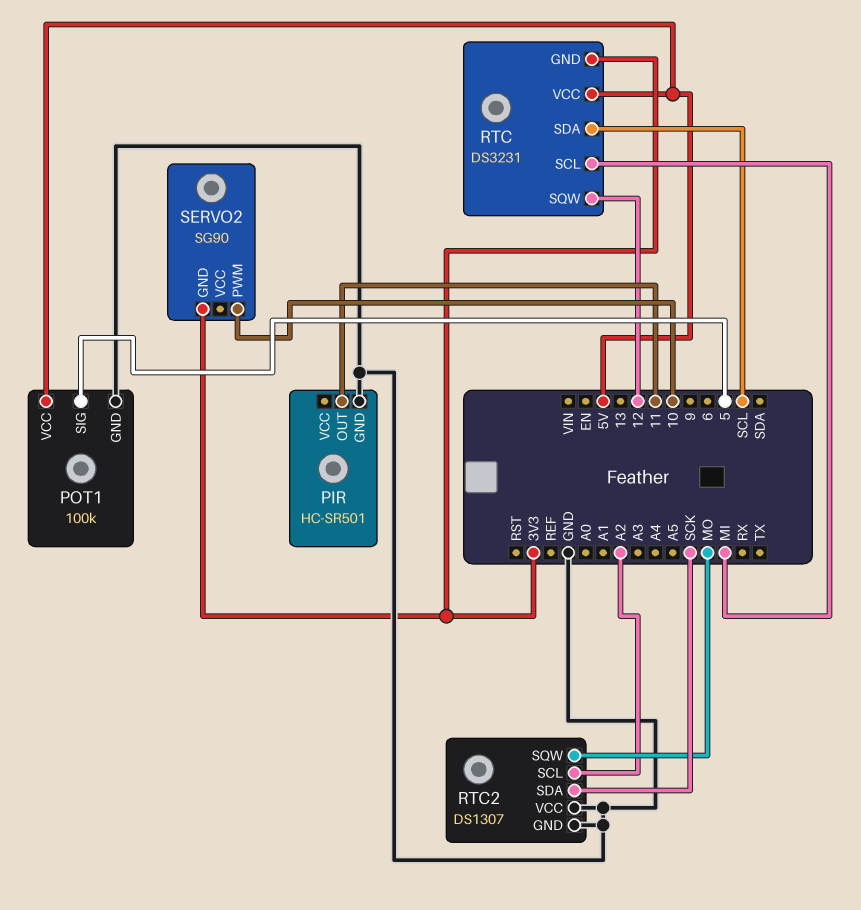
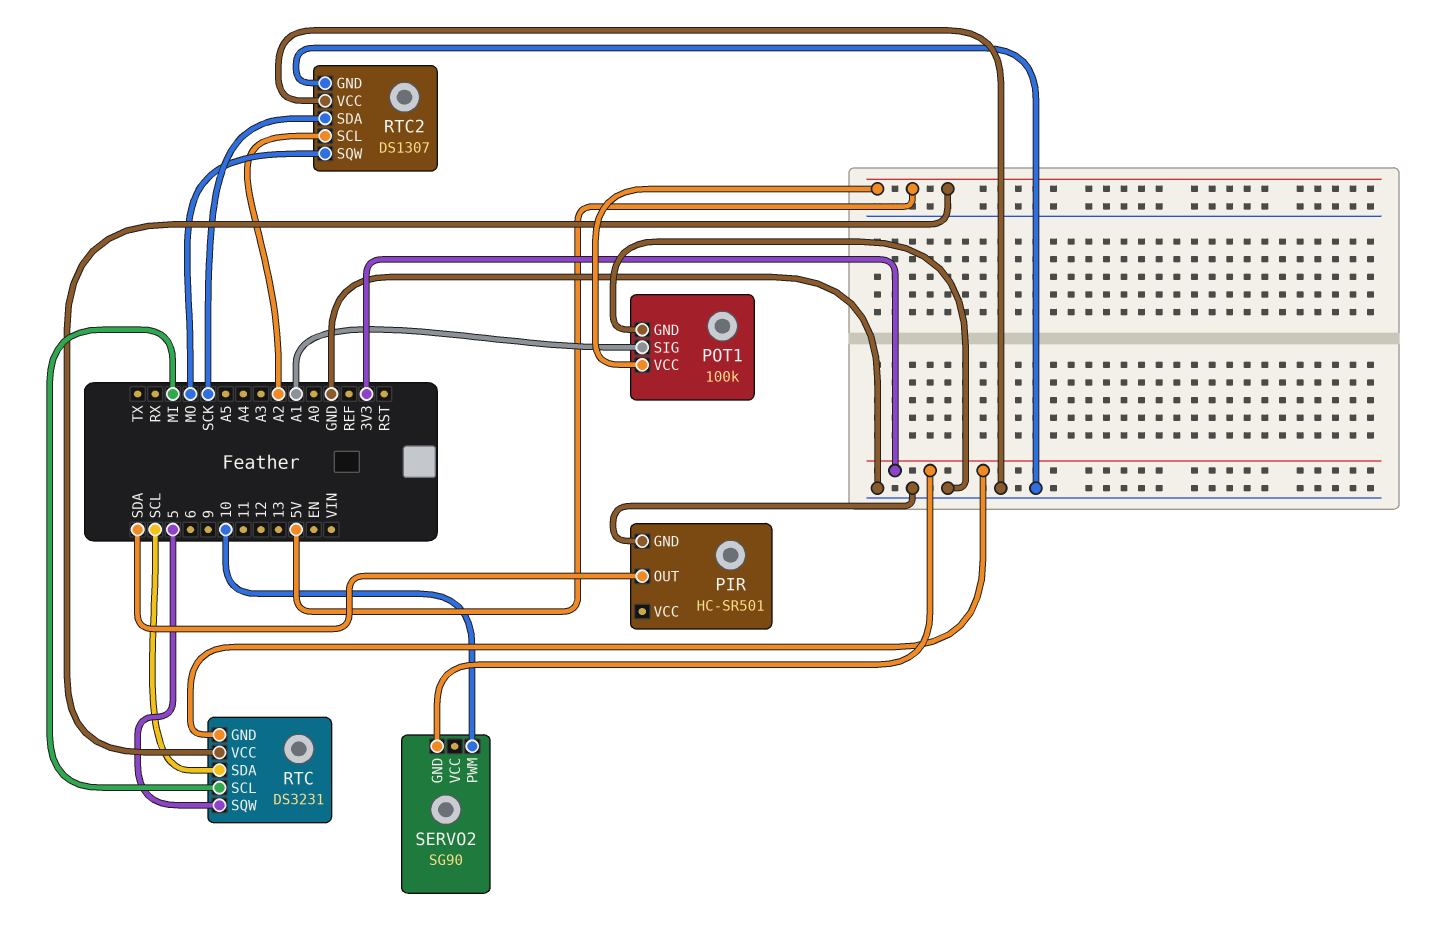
PIR pin OUT: 11 -> SDA
POT1 pin SIG: 5 -> A1
RTC pin SQW: 12 -> 5

